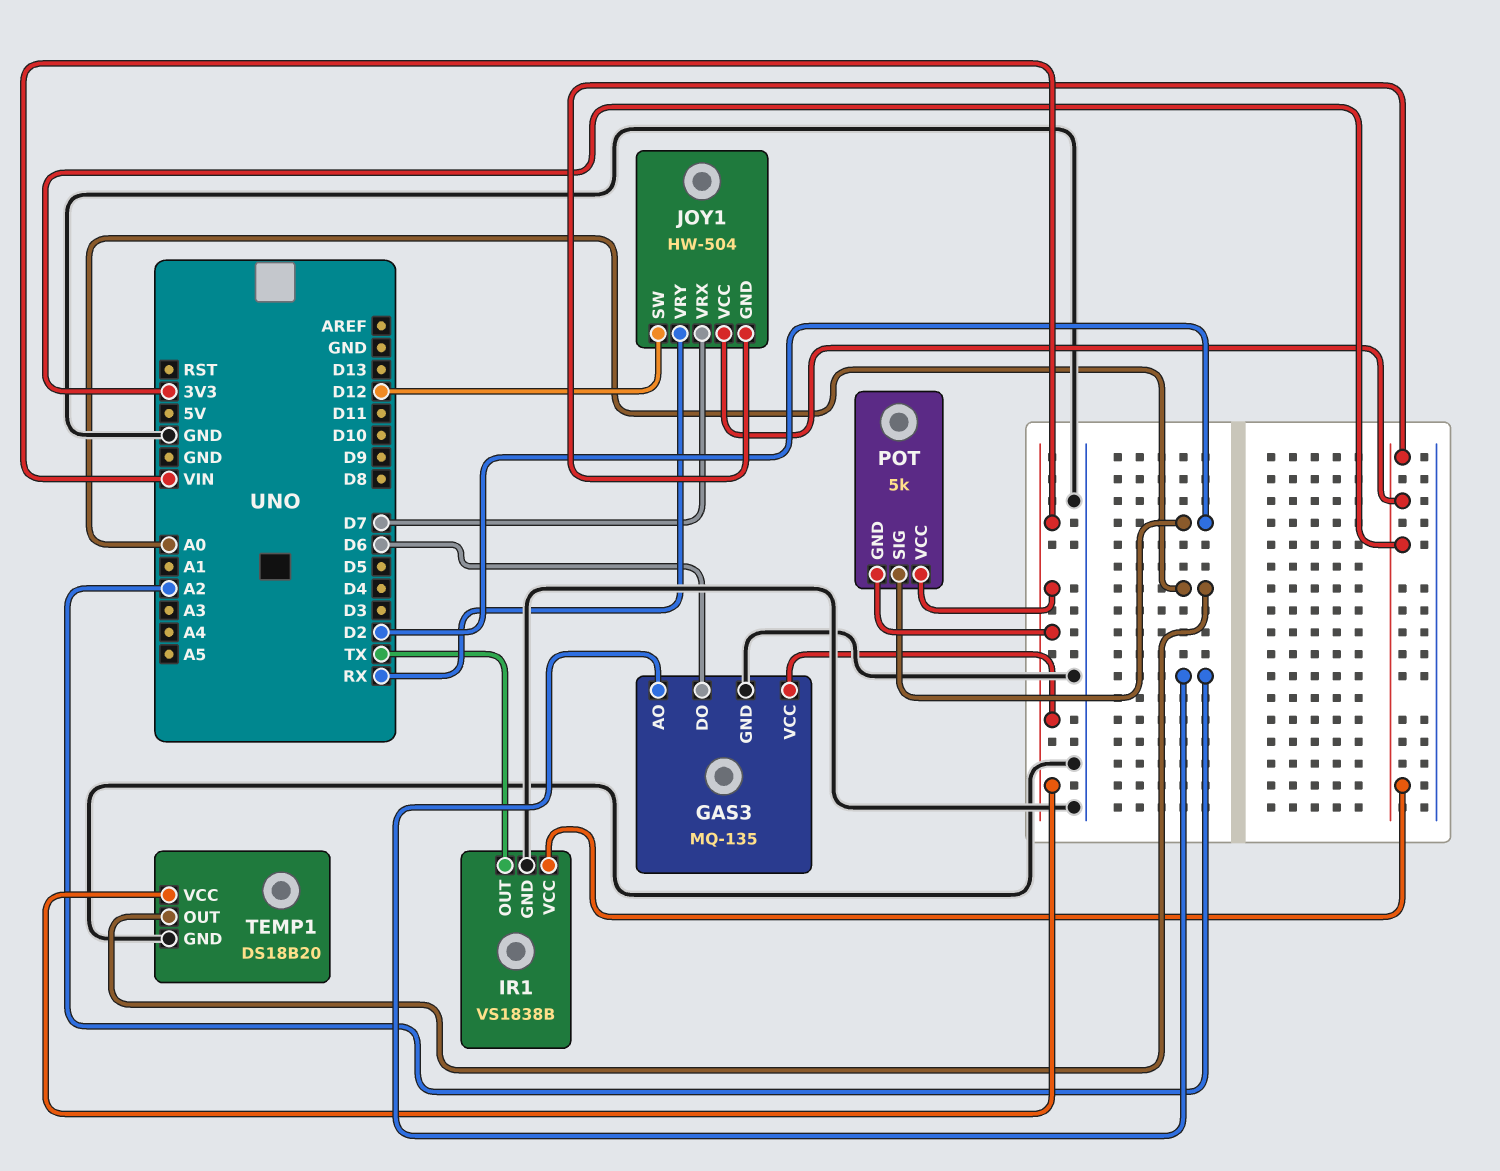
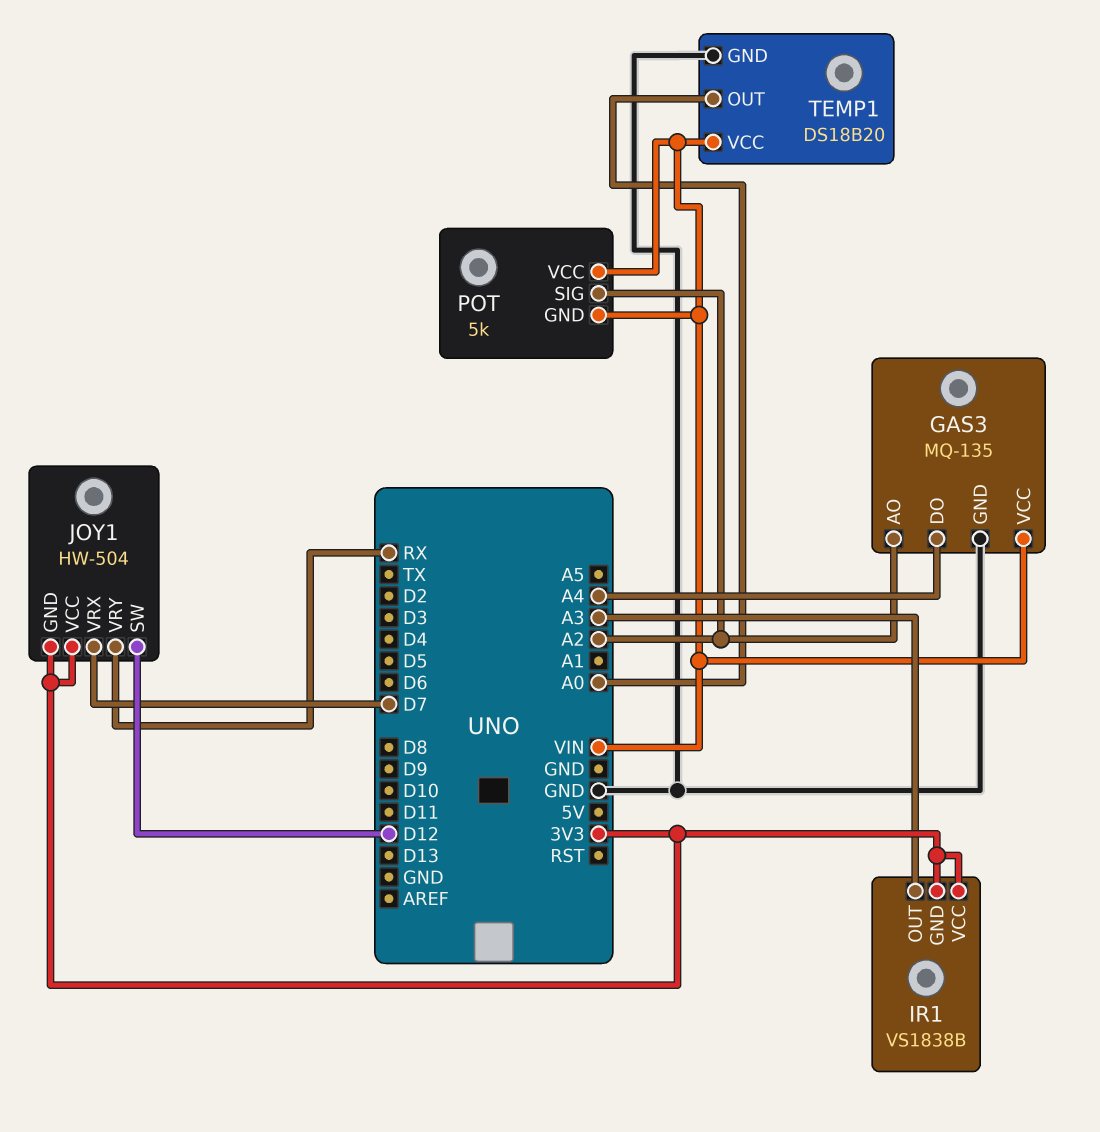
GAS3 pin DO: D6 -> A4
IR1 pin GND: GND -> 3V3
IR1 pin OUT: TX -> A3
POT pin SIG: D2 -> A2

